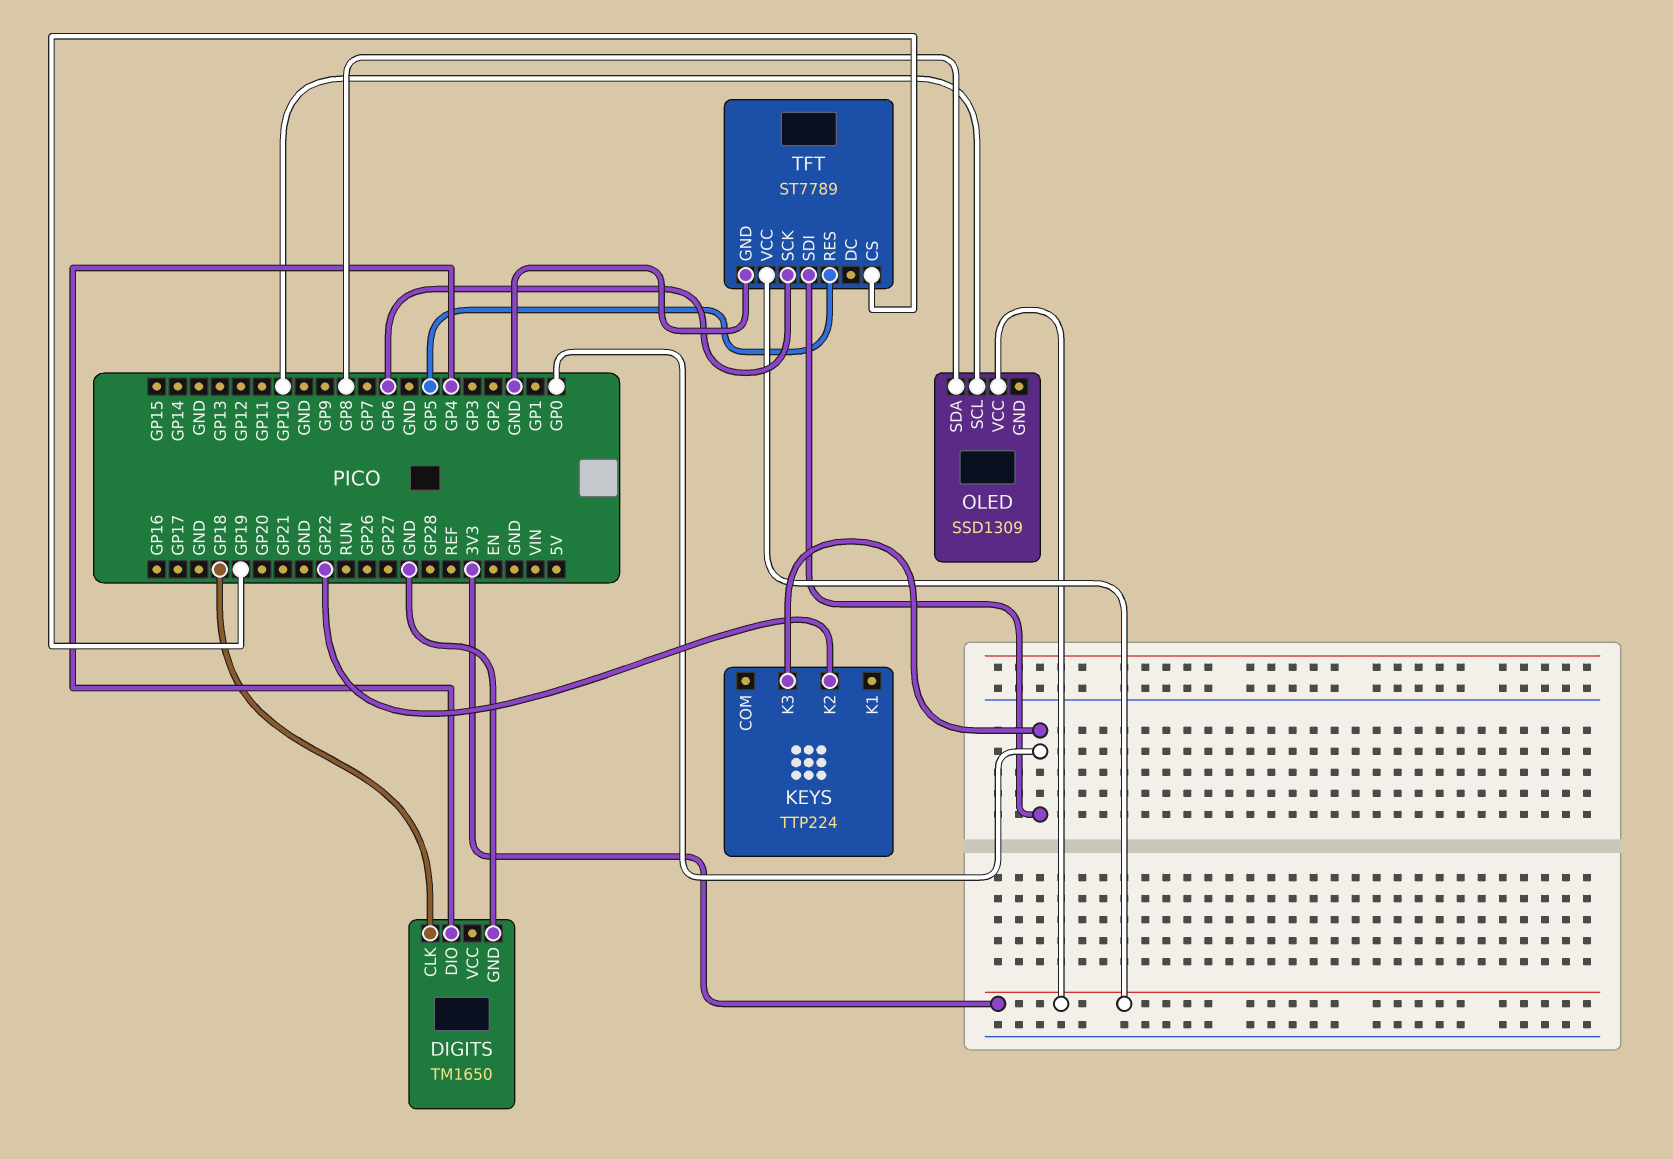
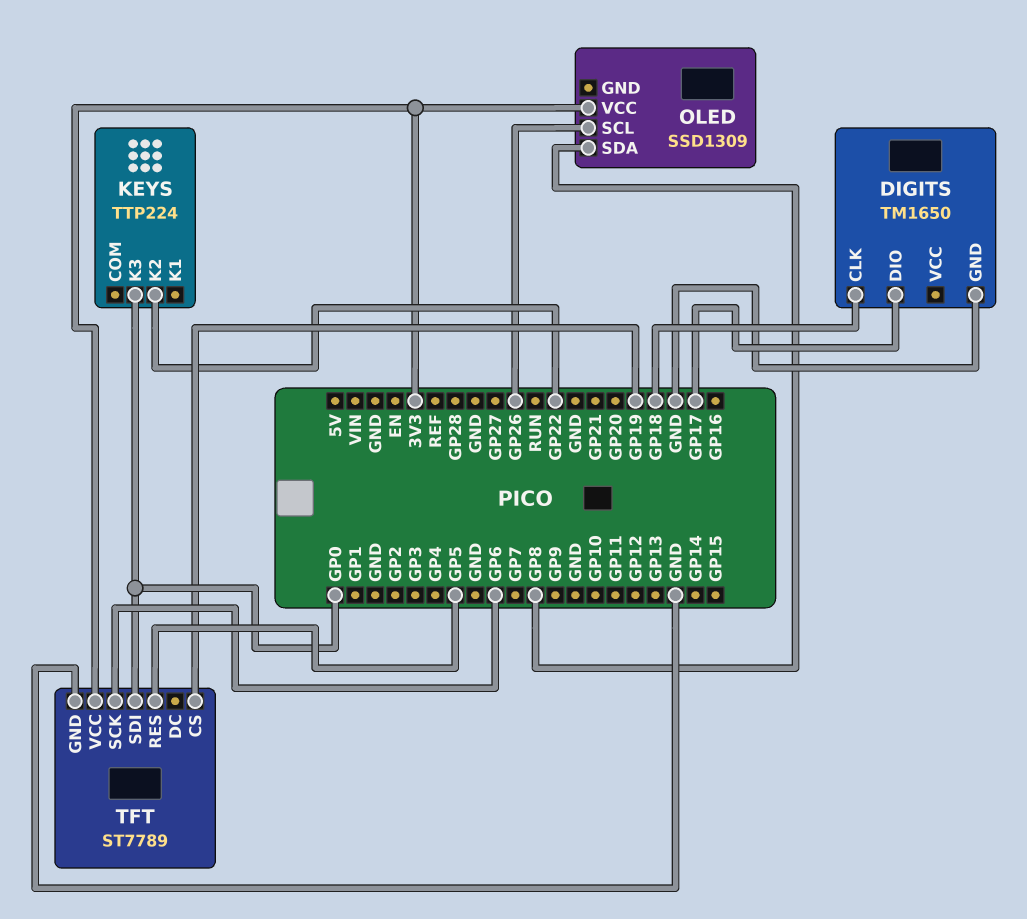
DIGITS pin DIO: GP4 -> GP17
OLED pin SCL: GP10 -> GP26

